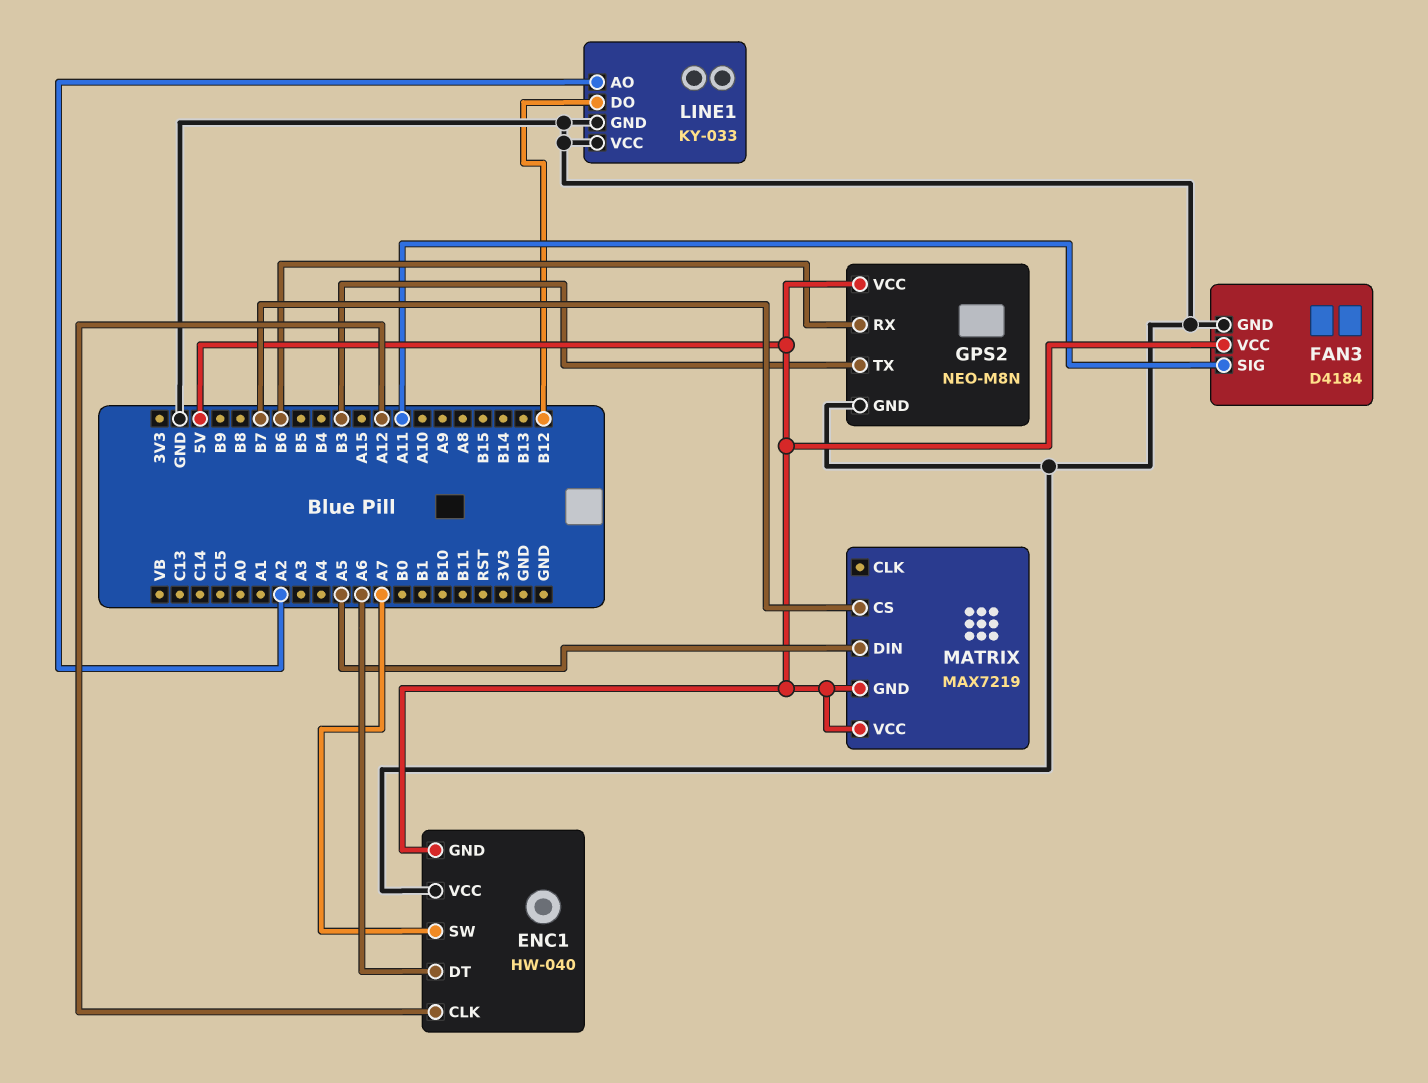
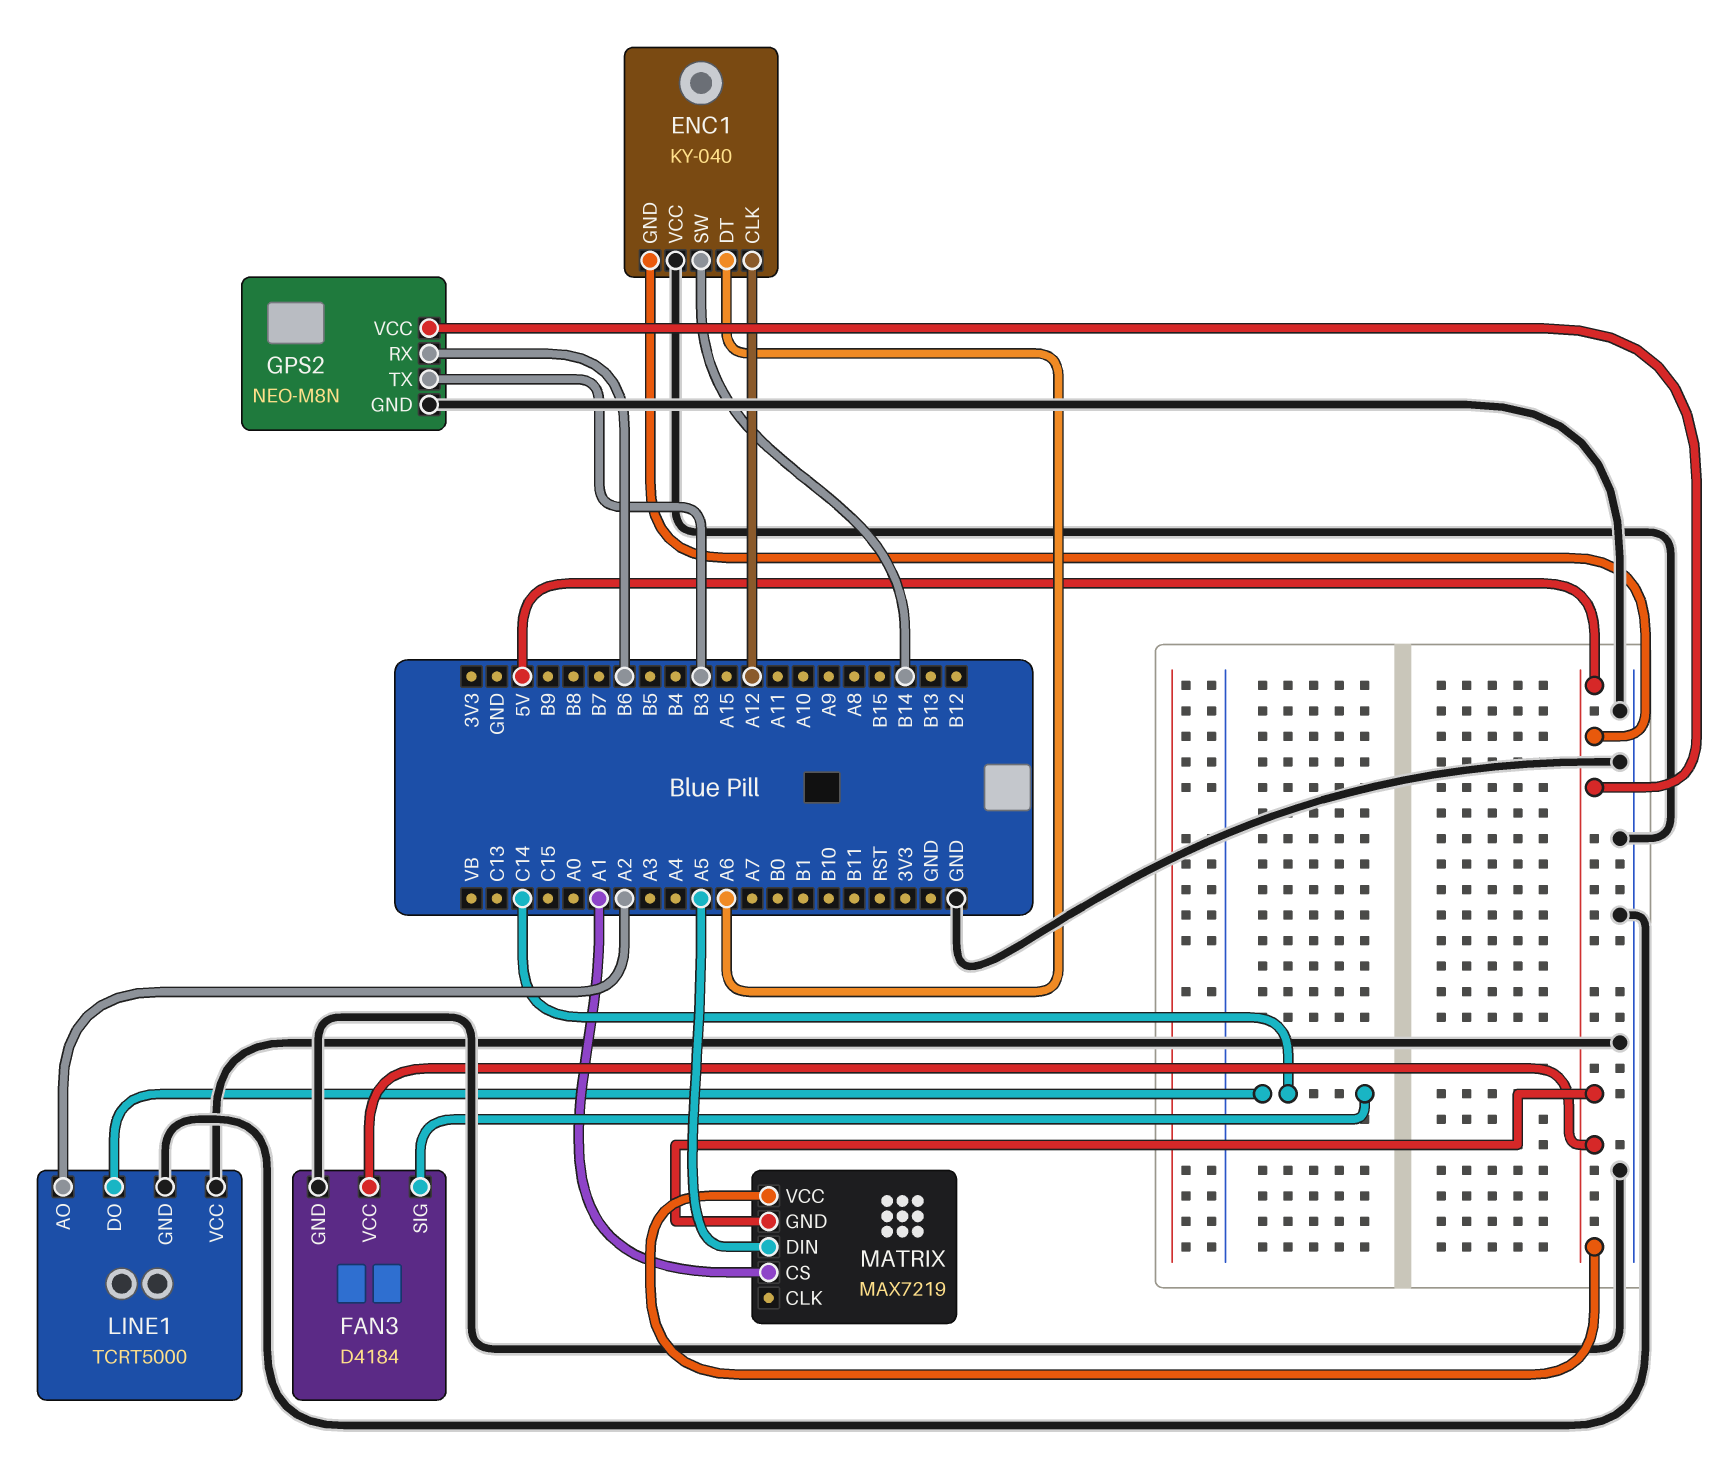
ENC1: HW-040 -> KY-040
ENC1 pin SW: A7 -> B14
FAN3 pin SIG: A11 -> C14
LINE1: KY-033 -> TCRT5000
LINE1 pin DO: B12 -> C14
MATRIX pin CS: B7 -> A1

